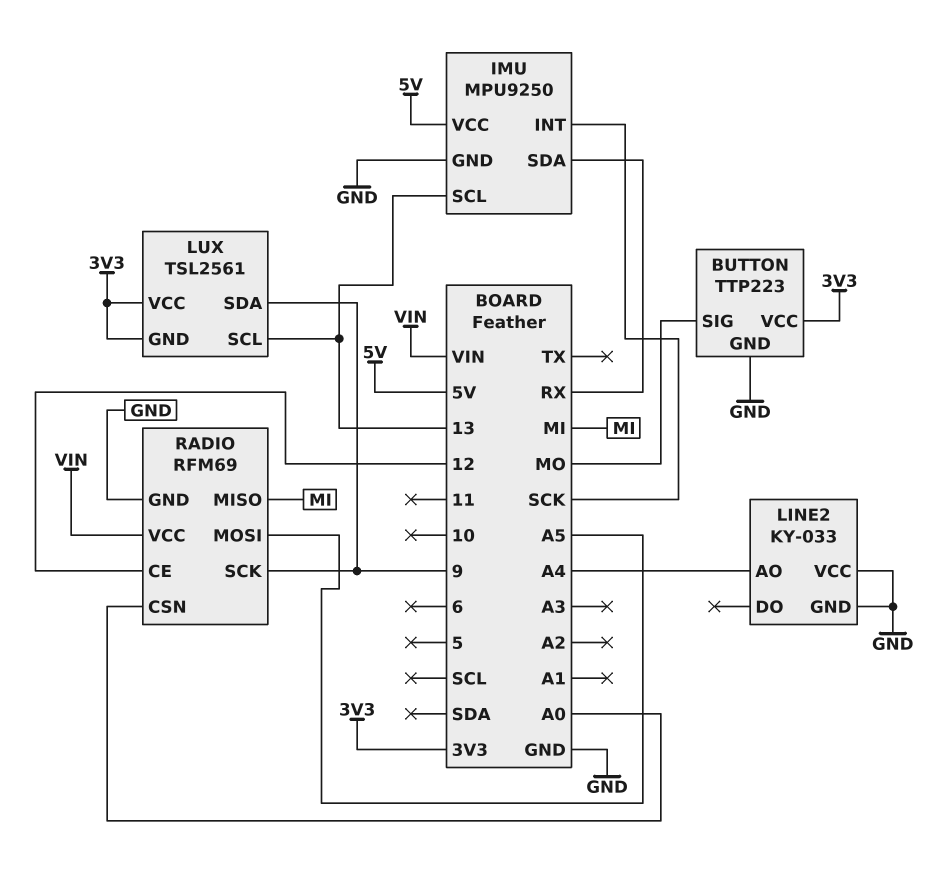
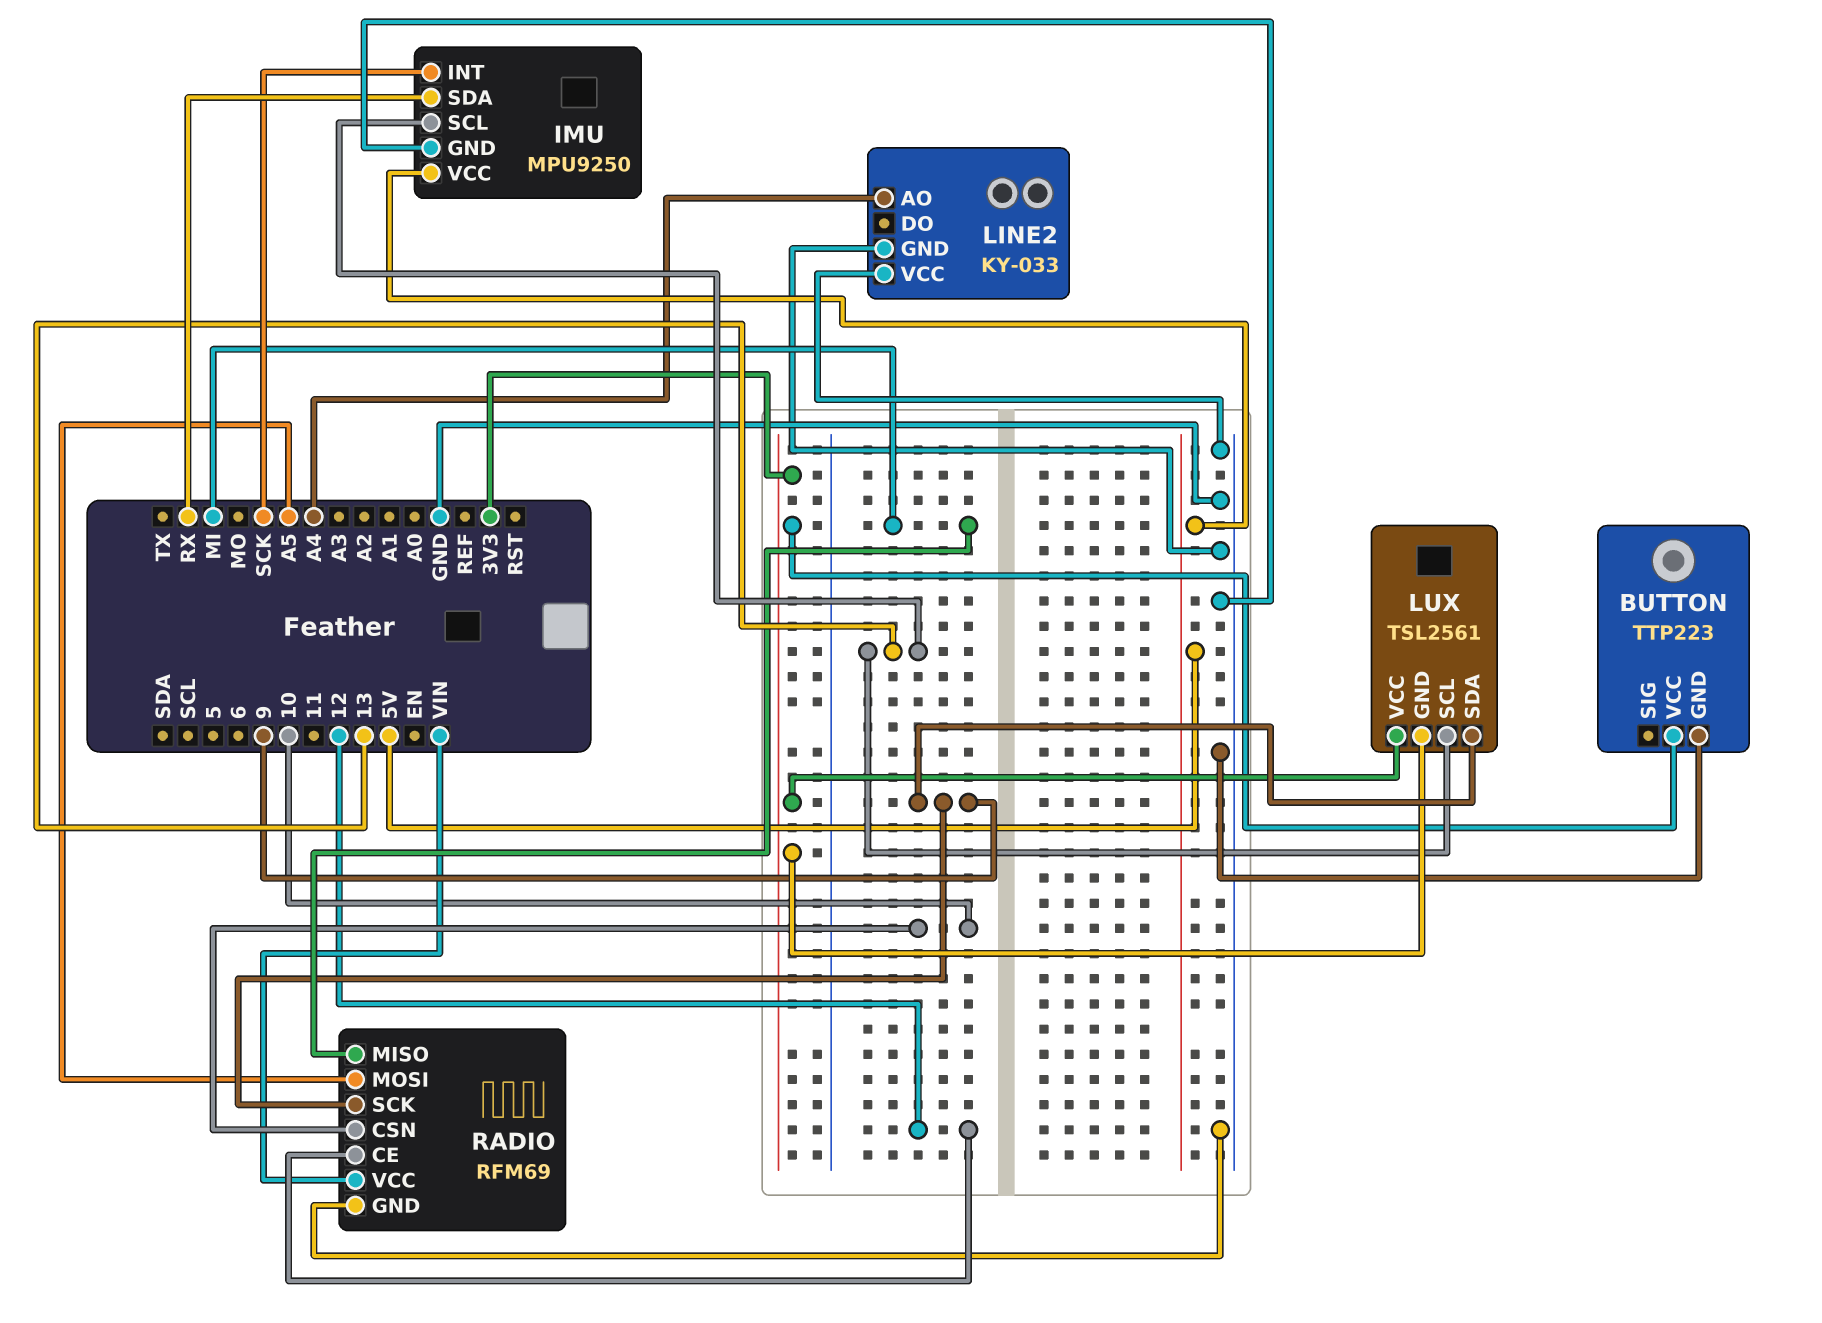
BUTTON pin SIG: MO -> none
RADIO pin CSN: A0 -> 10

